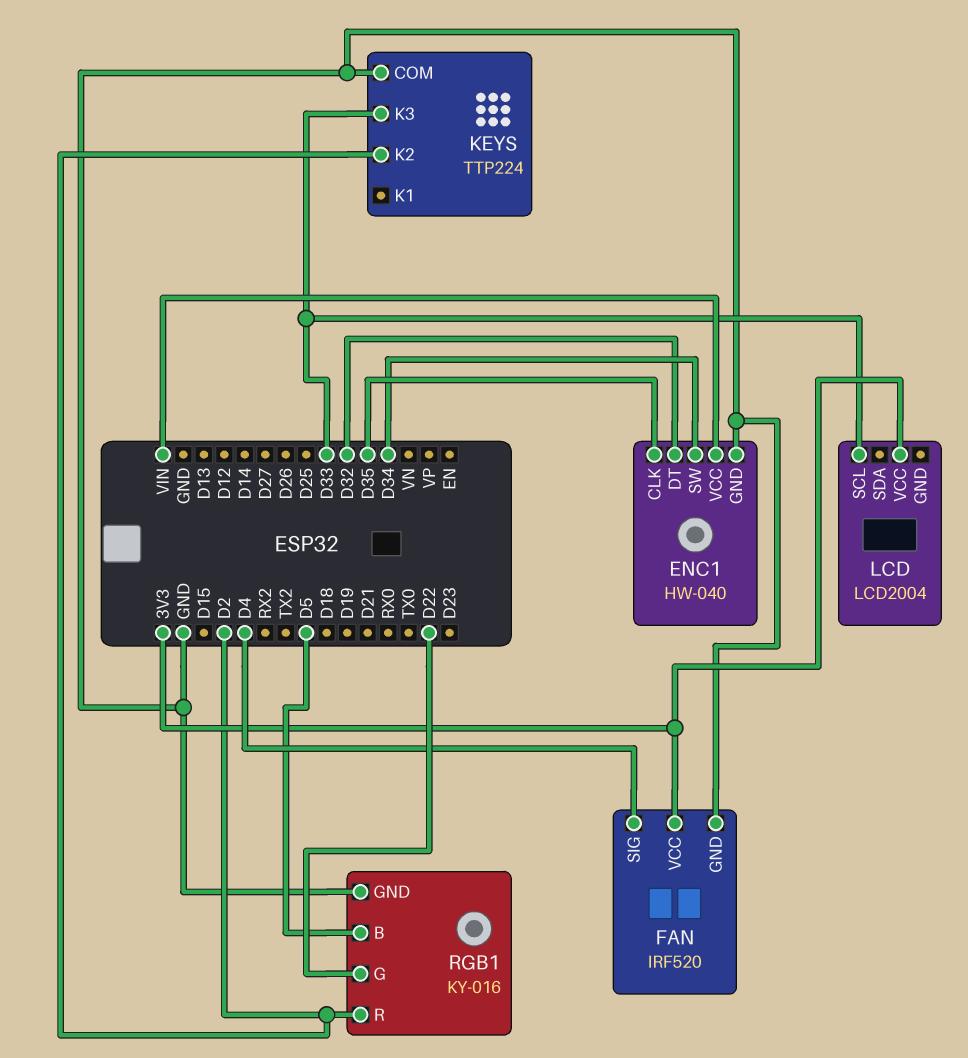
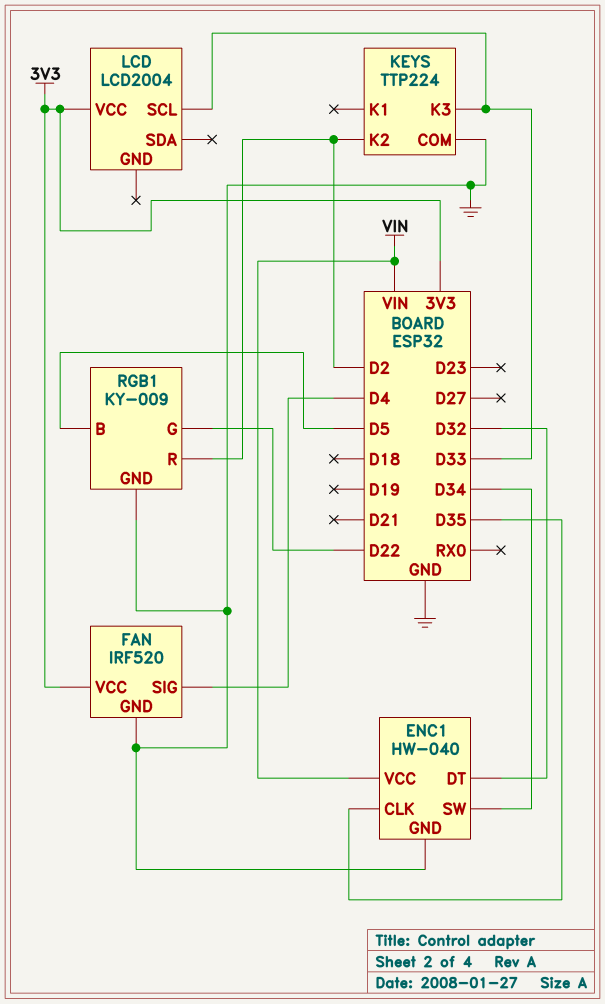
RGB1: KY-016 -> KY-009

